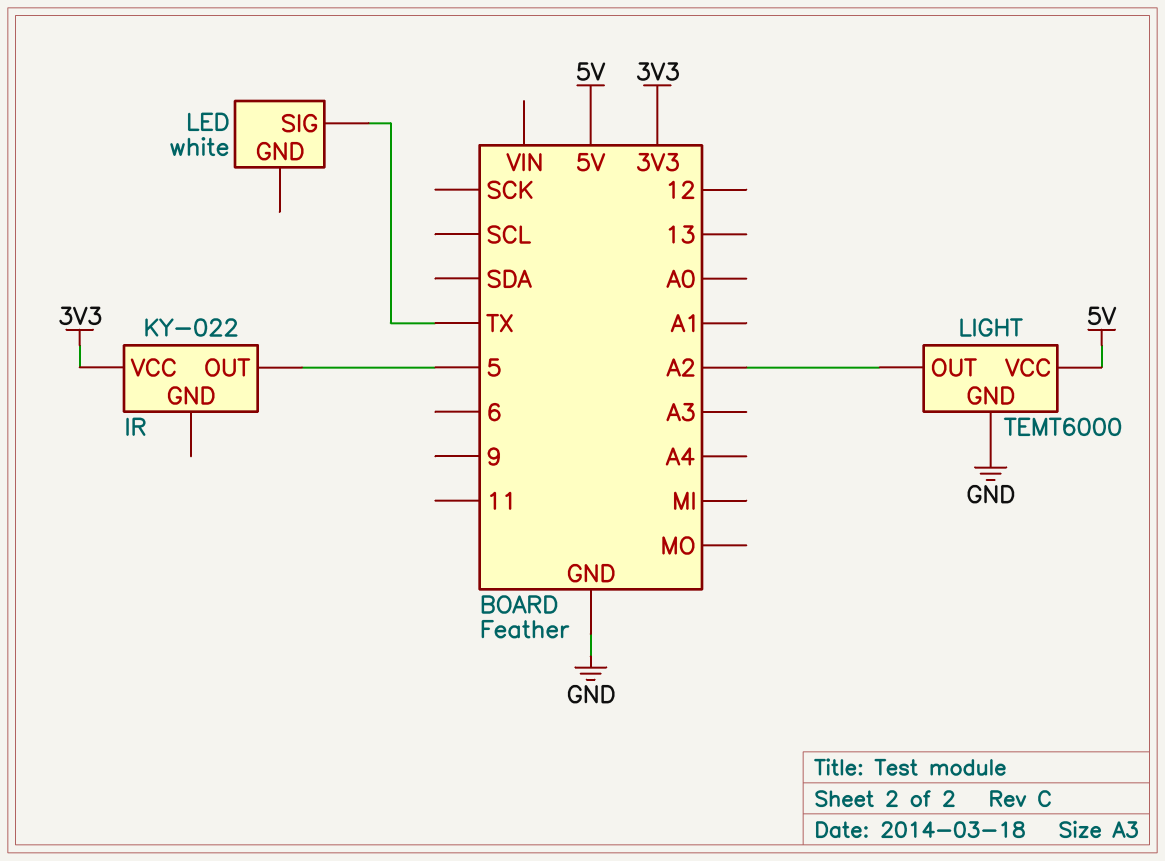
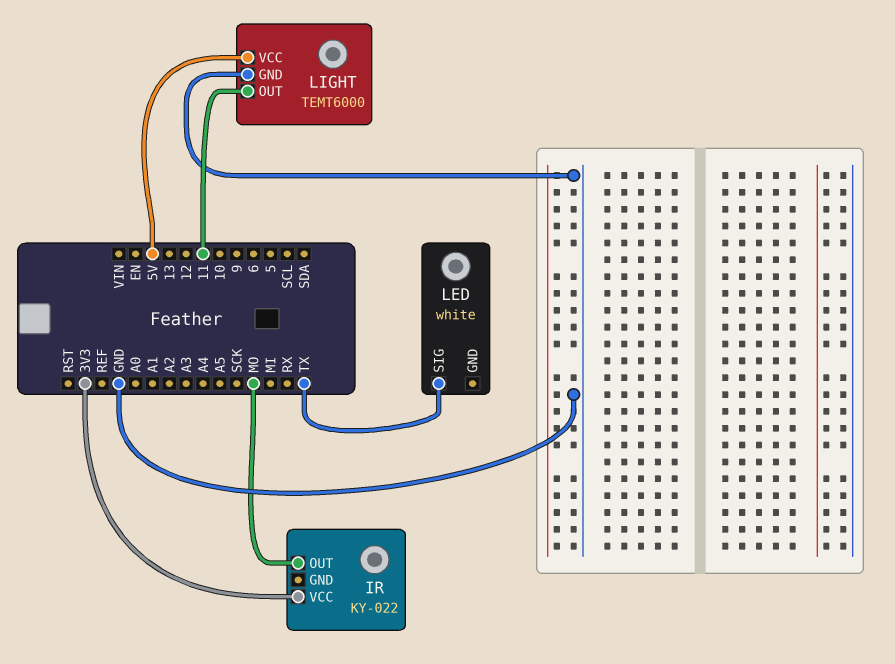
IR pin OUT: 5 -> MO
LIGHT pin OUT: A2 -> 11

